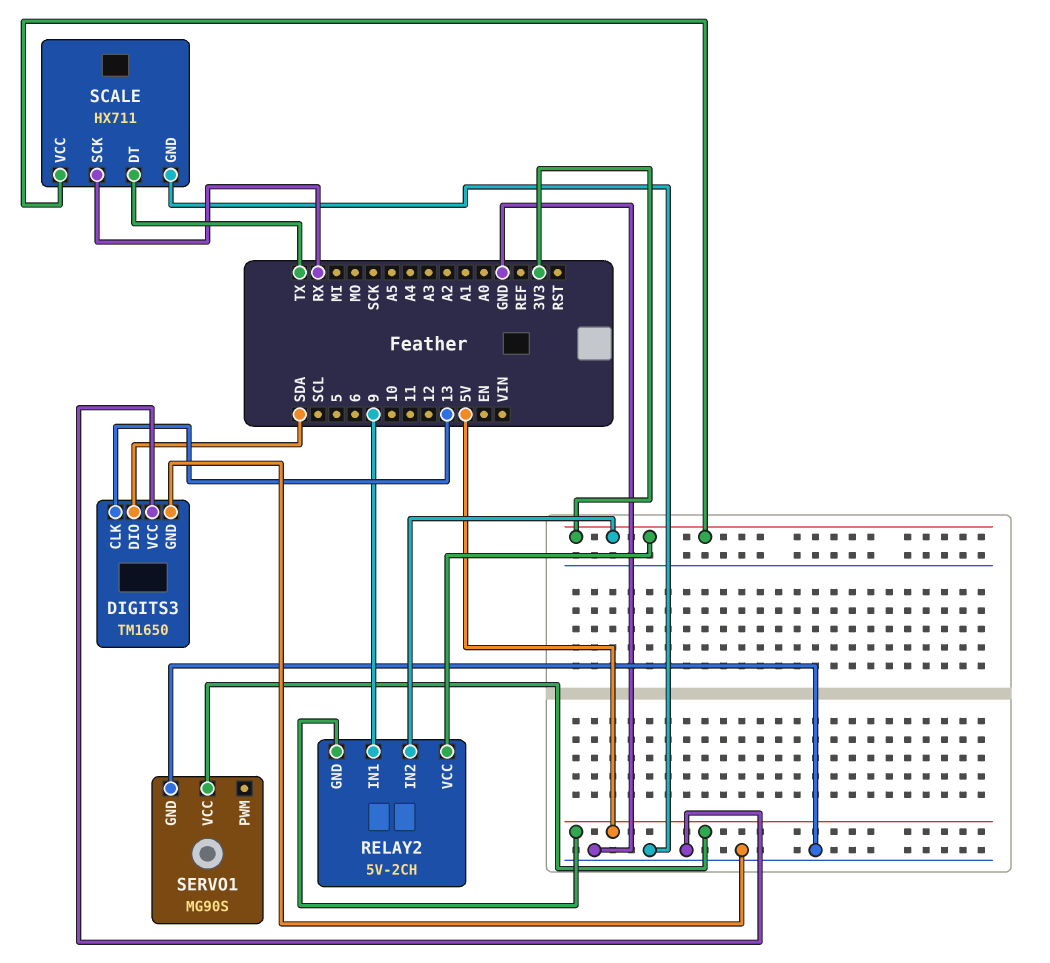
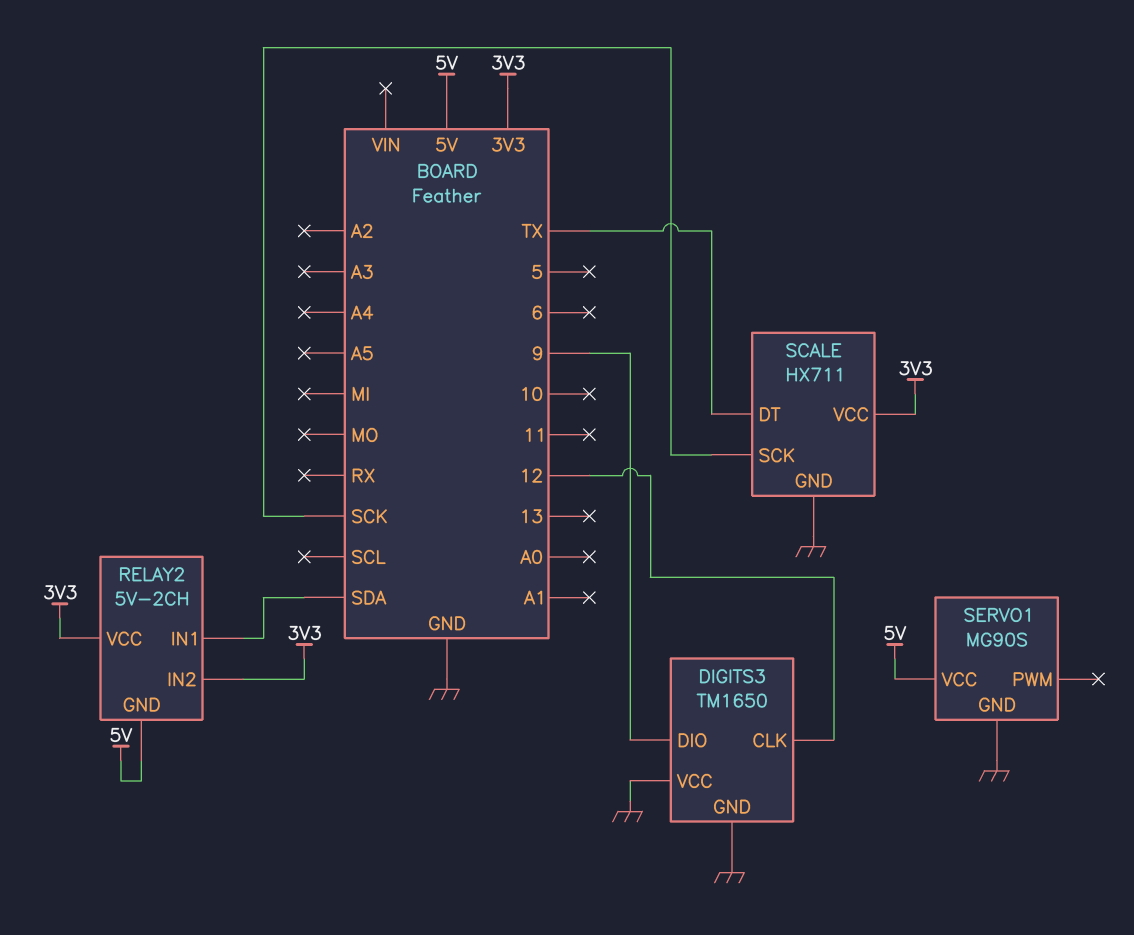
DIGITS3 pin CLK: 13 -> 12
DIGITS3 pin DIO: SDA -> 9
RELAY2 pin IN1: 9 -> SDA
SCALE pin SCK: RX -> SCK

